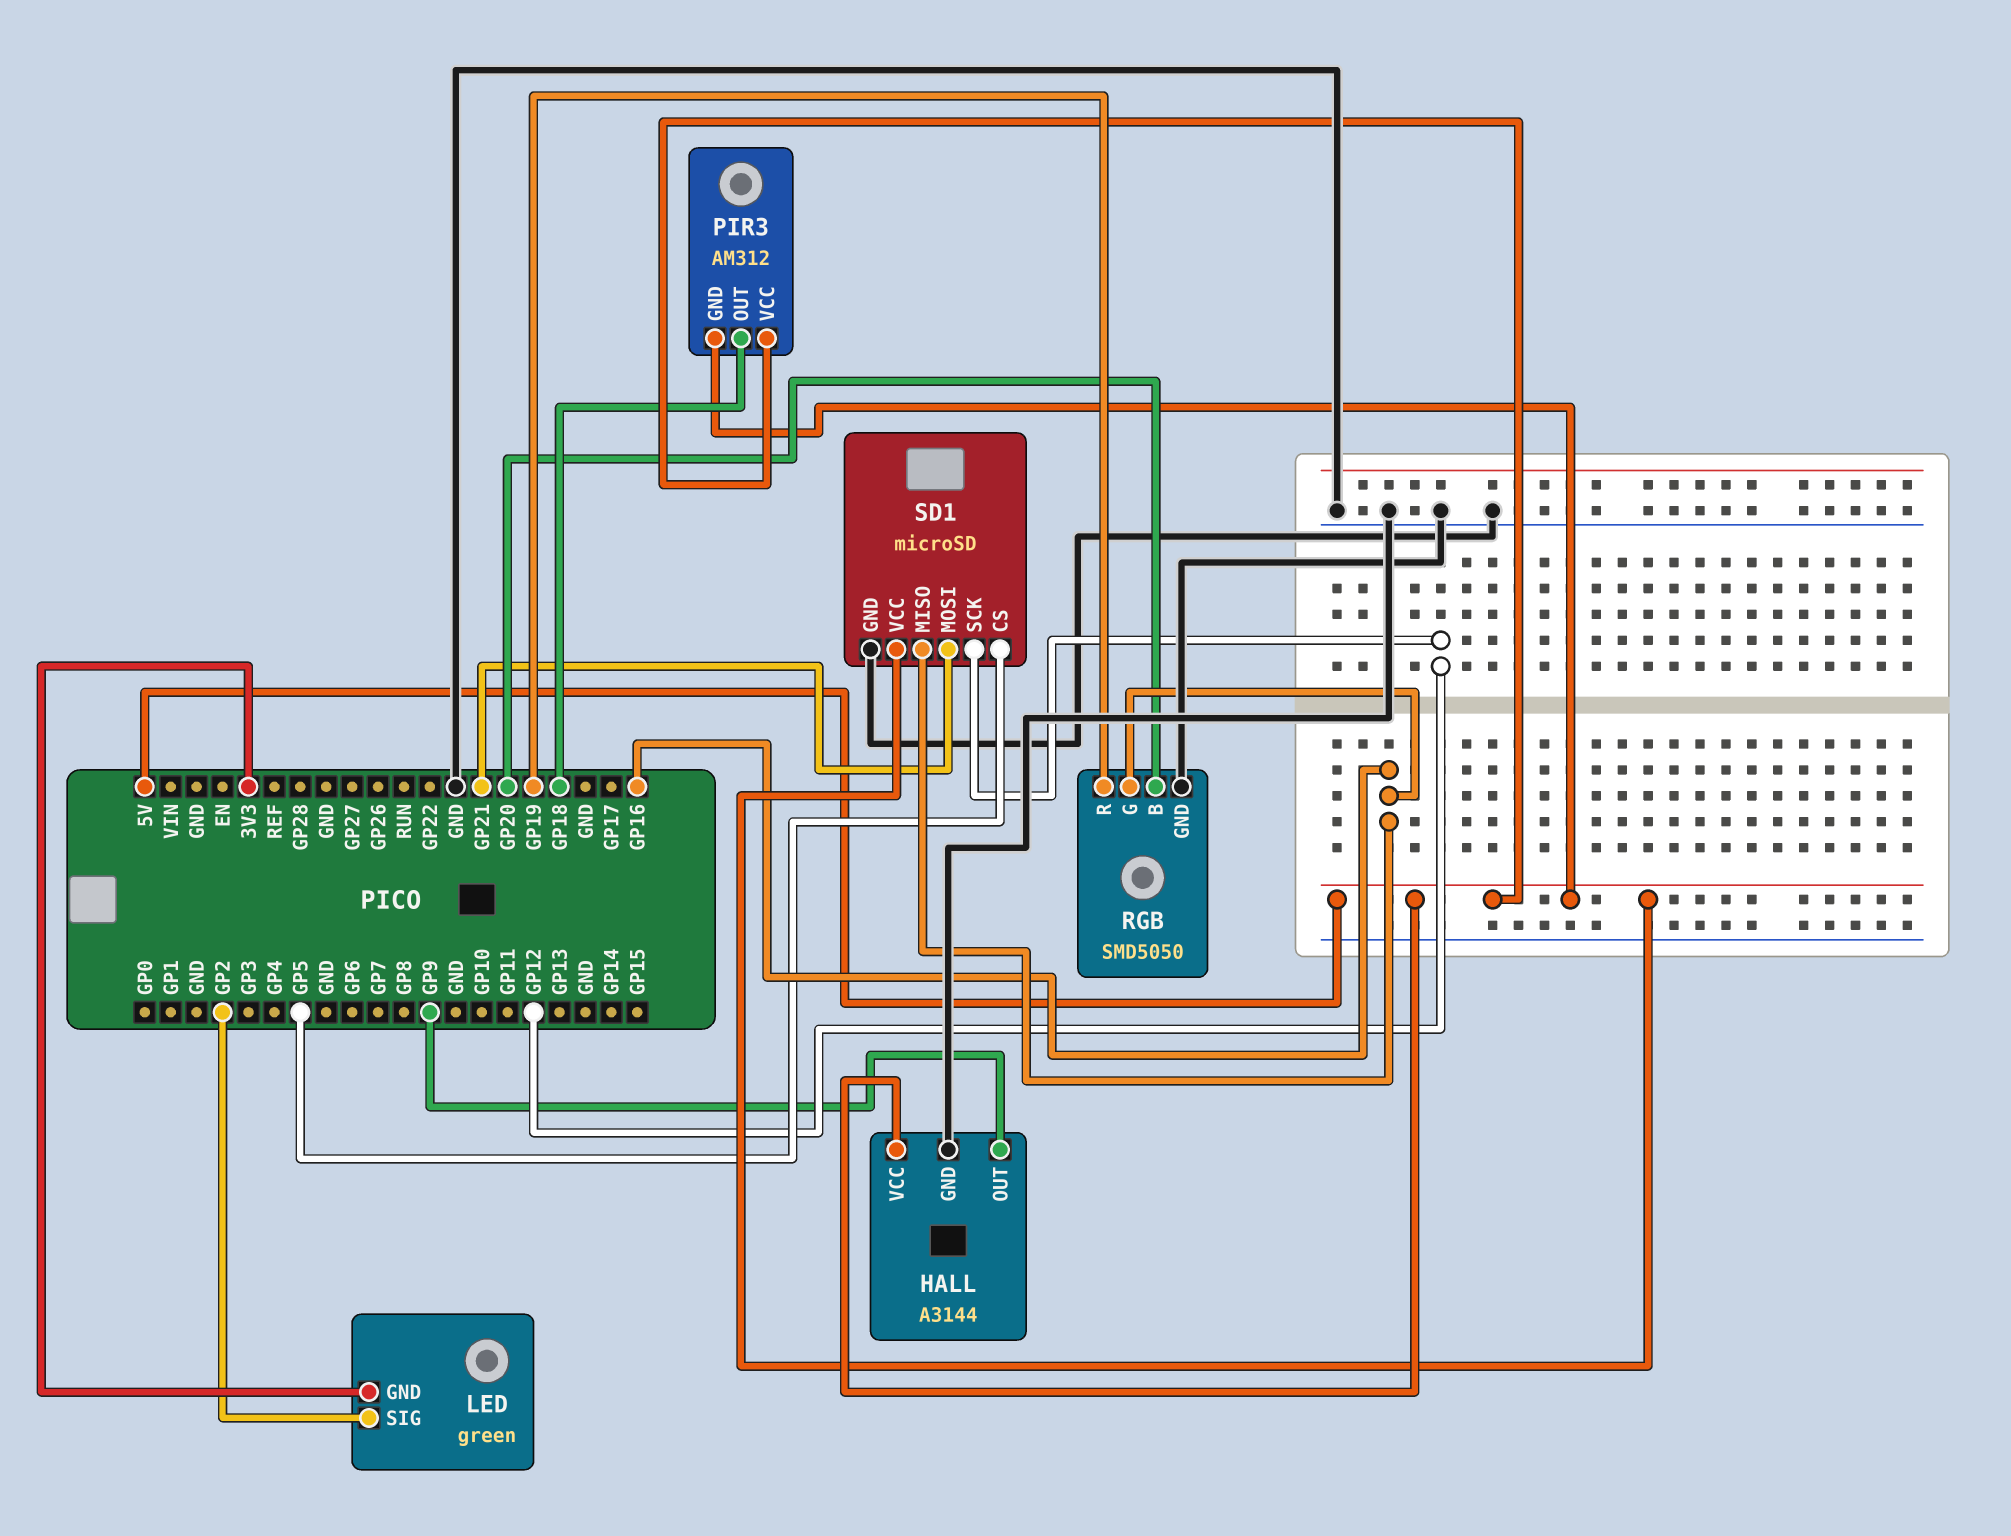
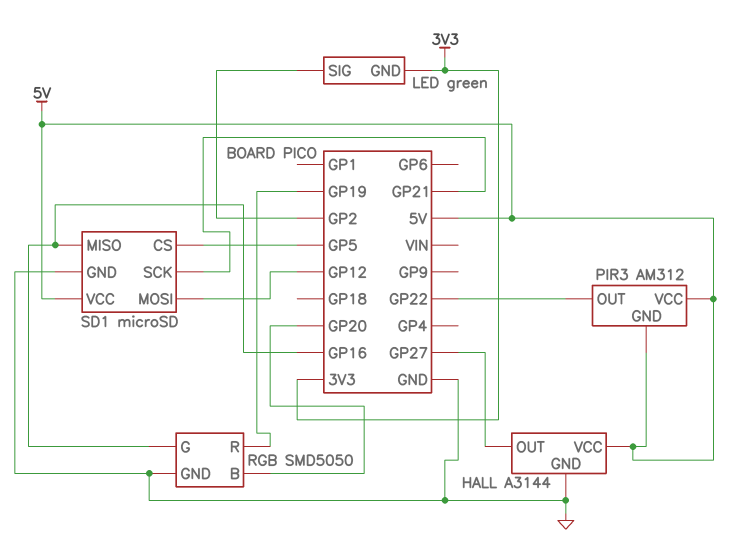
HALL pin OUT: GP9 -> GP27
PIR3 pin OUT: GP18 -> GP22
SD1 pin MOSI: GP21 -> GP12
SD1 pin SCK: GP12 -> GP21

